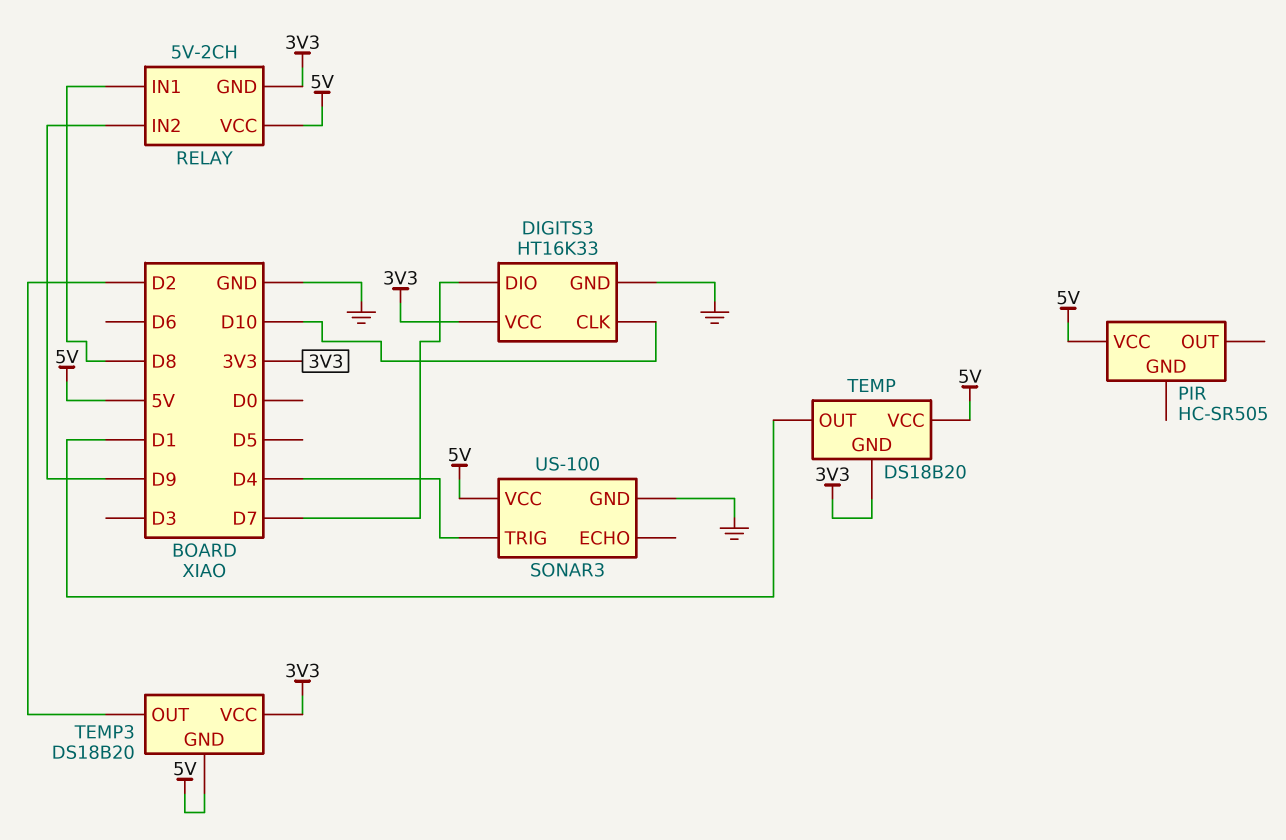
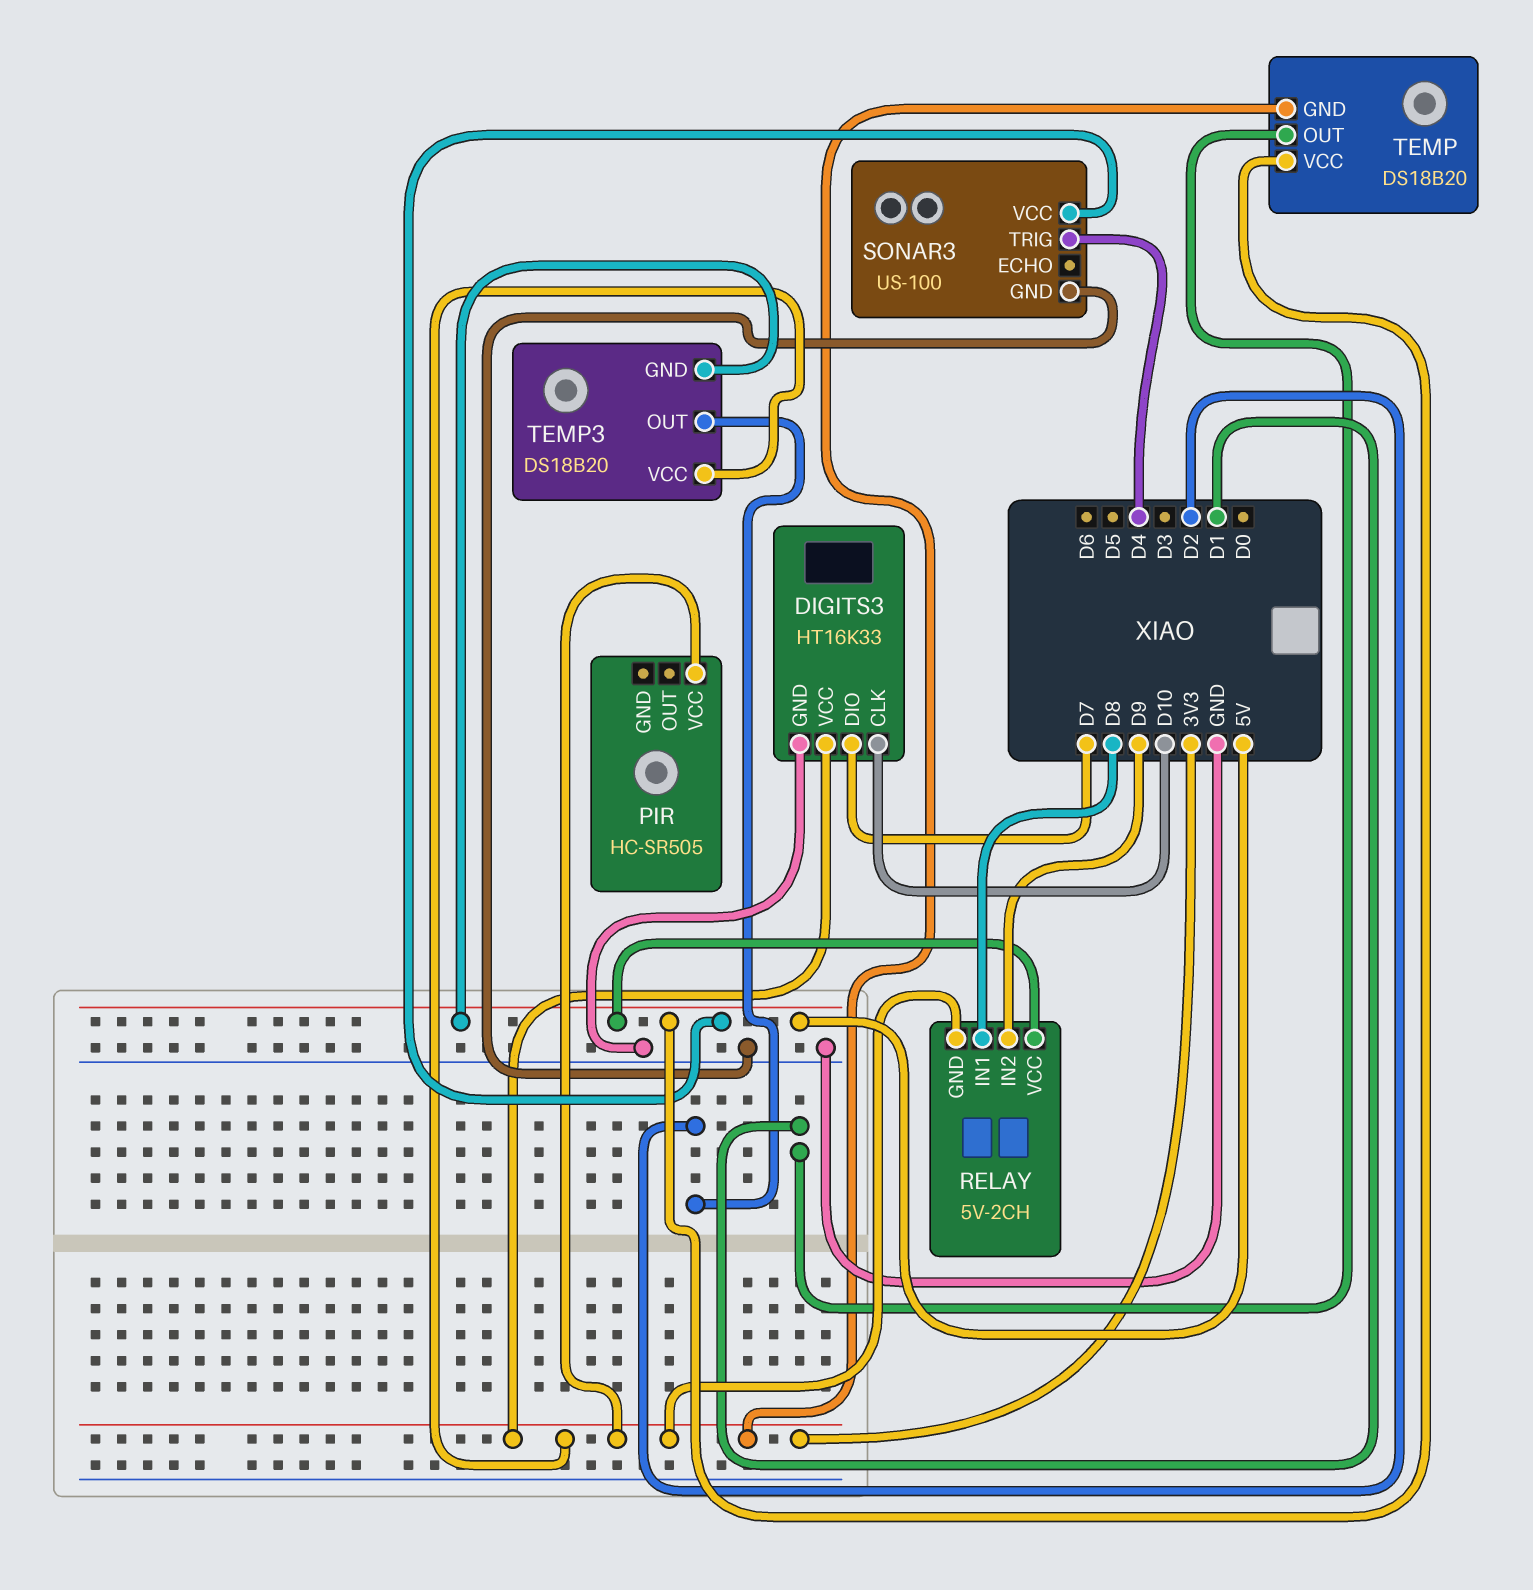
PIR pin VCC: 5V -> 3V3

